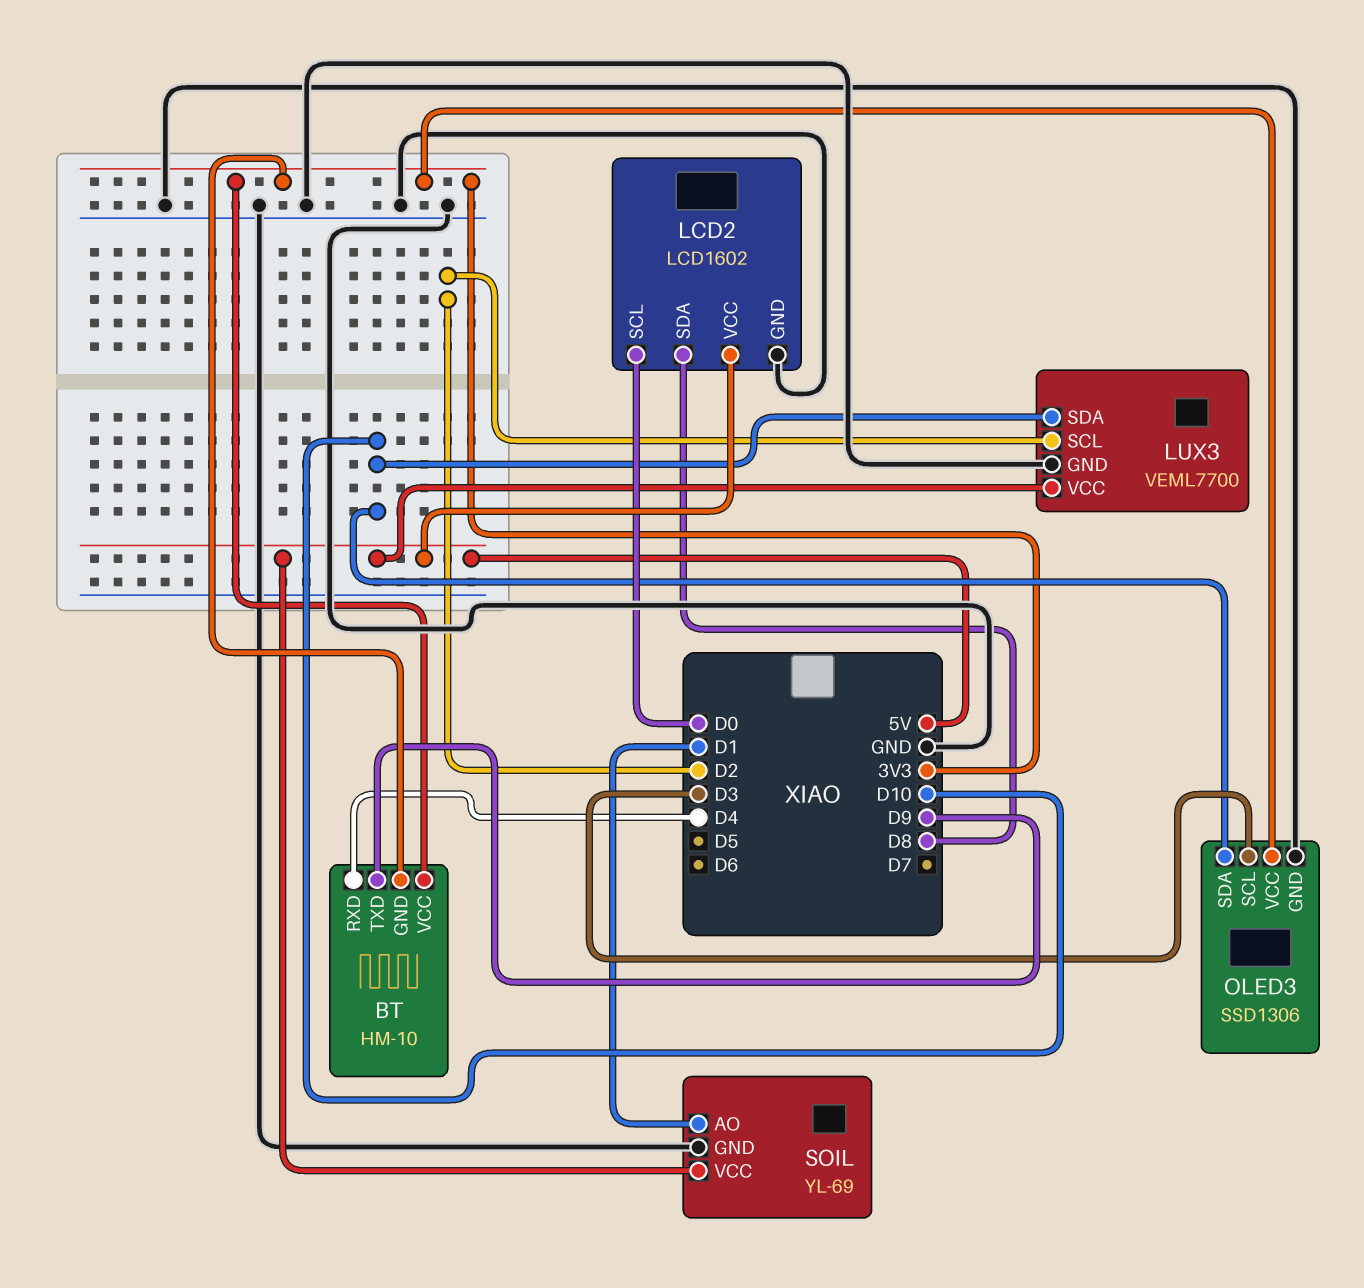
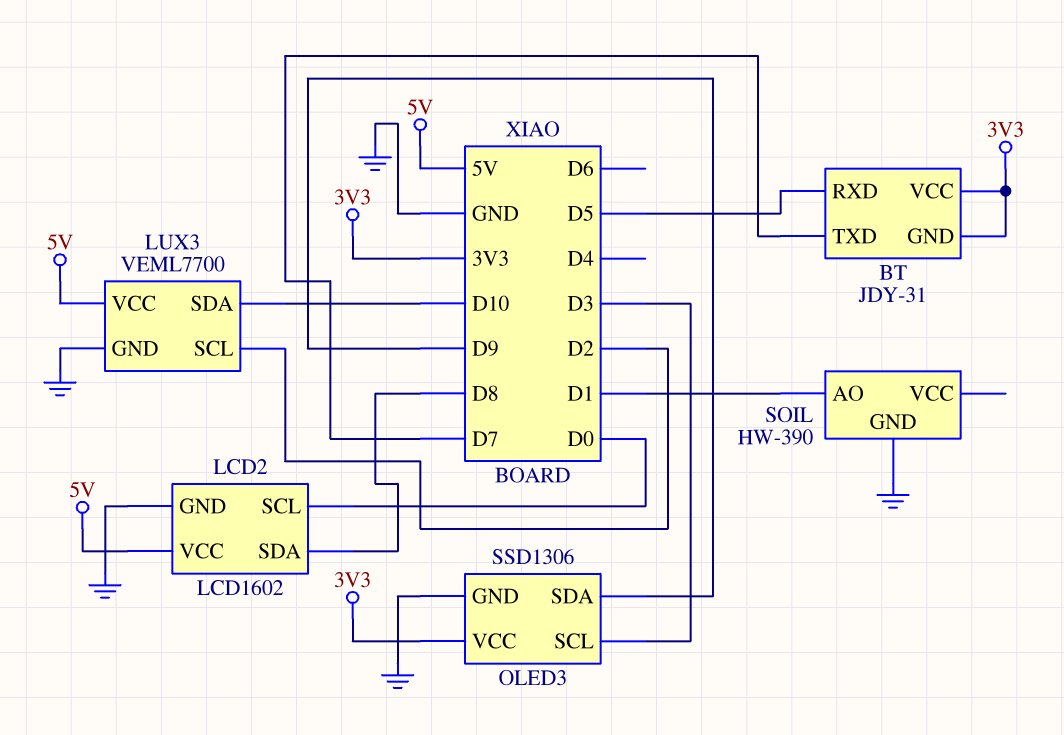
BT: HM-10 -> JDY-31
BT pin RXD: D4 -> D5
BT pin TXD: D9 -> D7
OLED3 pin SDA: D10 -> D9
SOIL: YL-69 -> HW-390
SOIL pin VCC: 5V -> none

